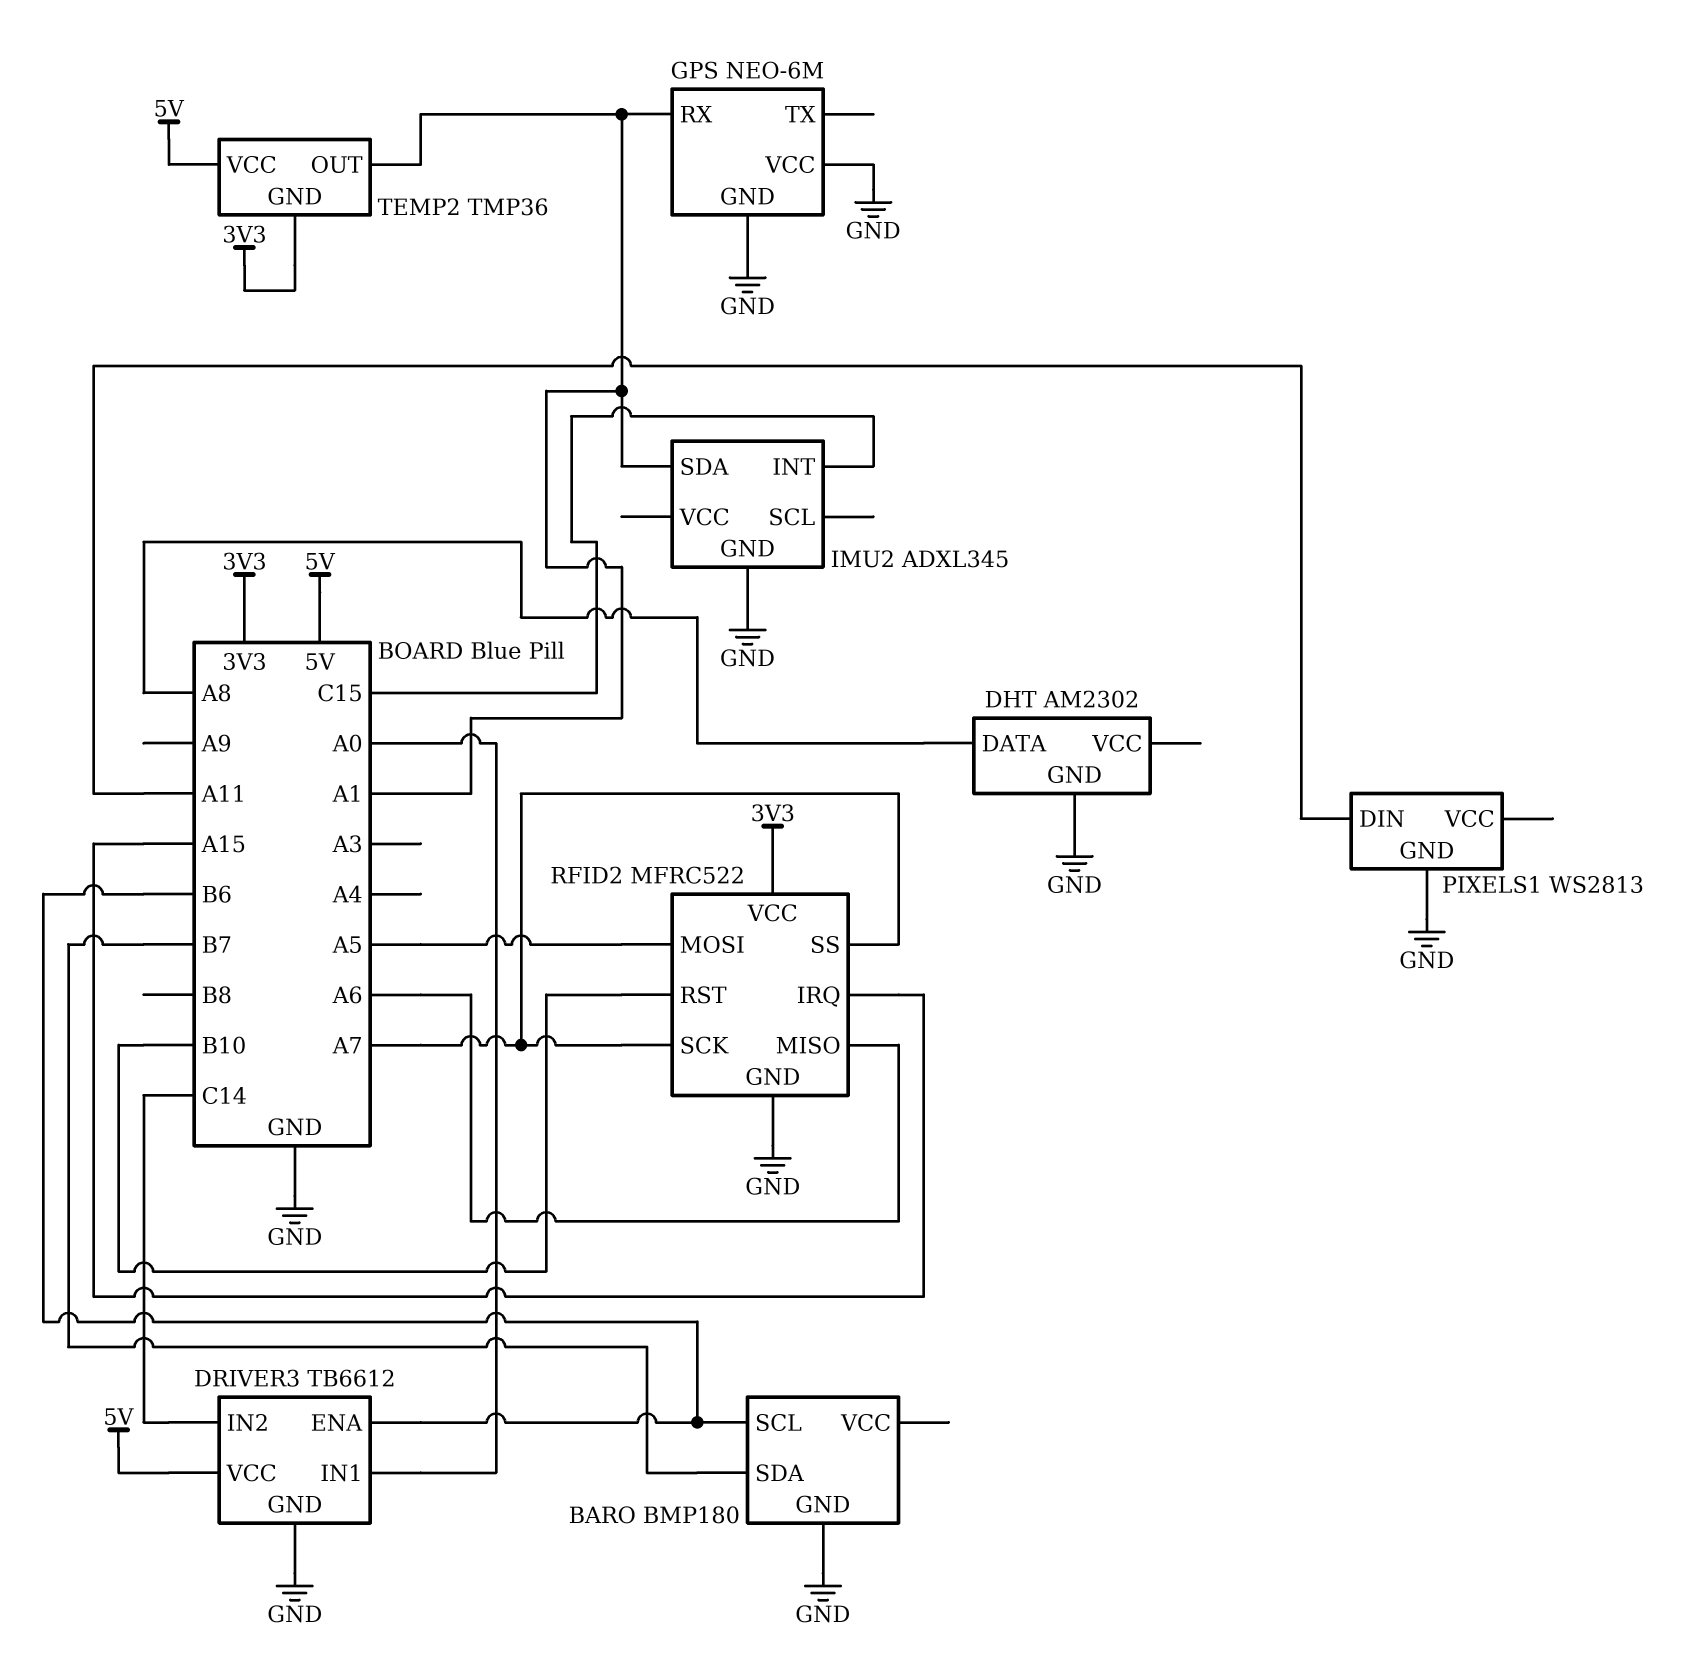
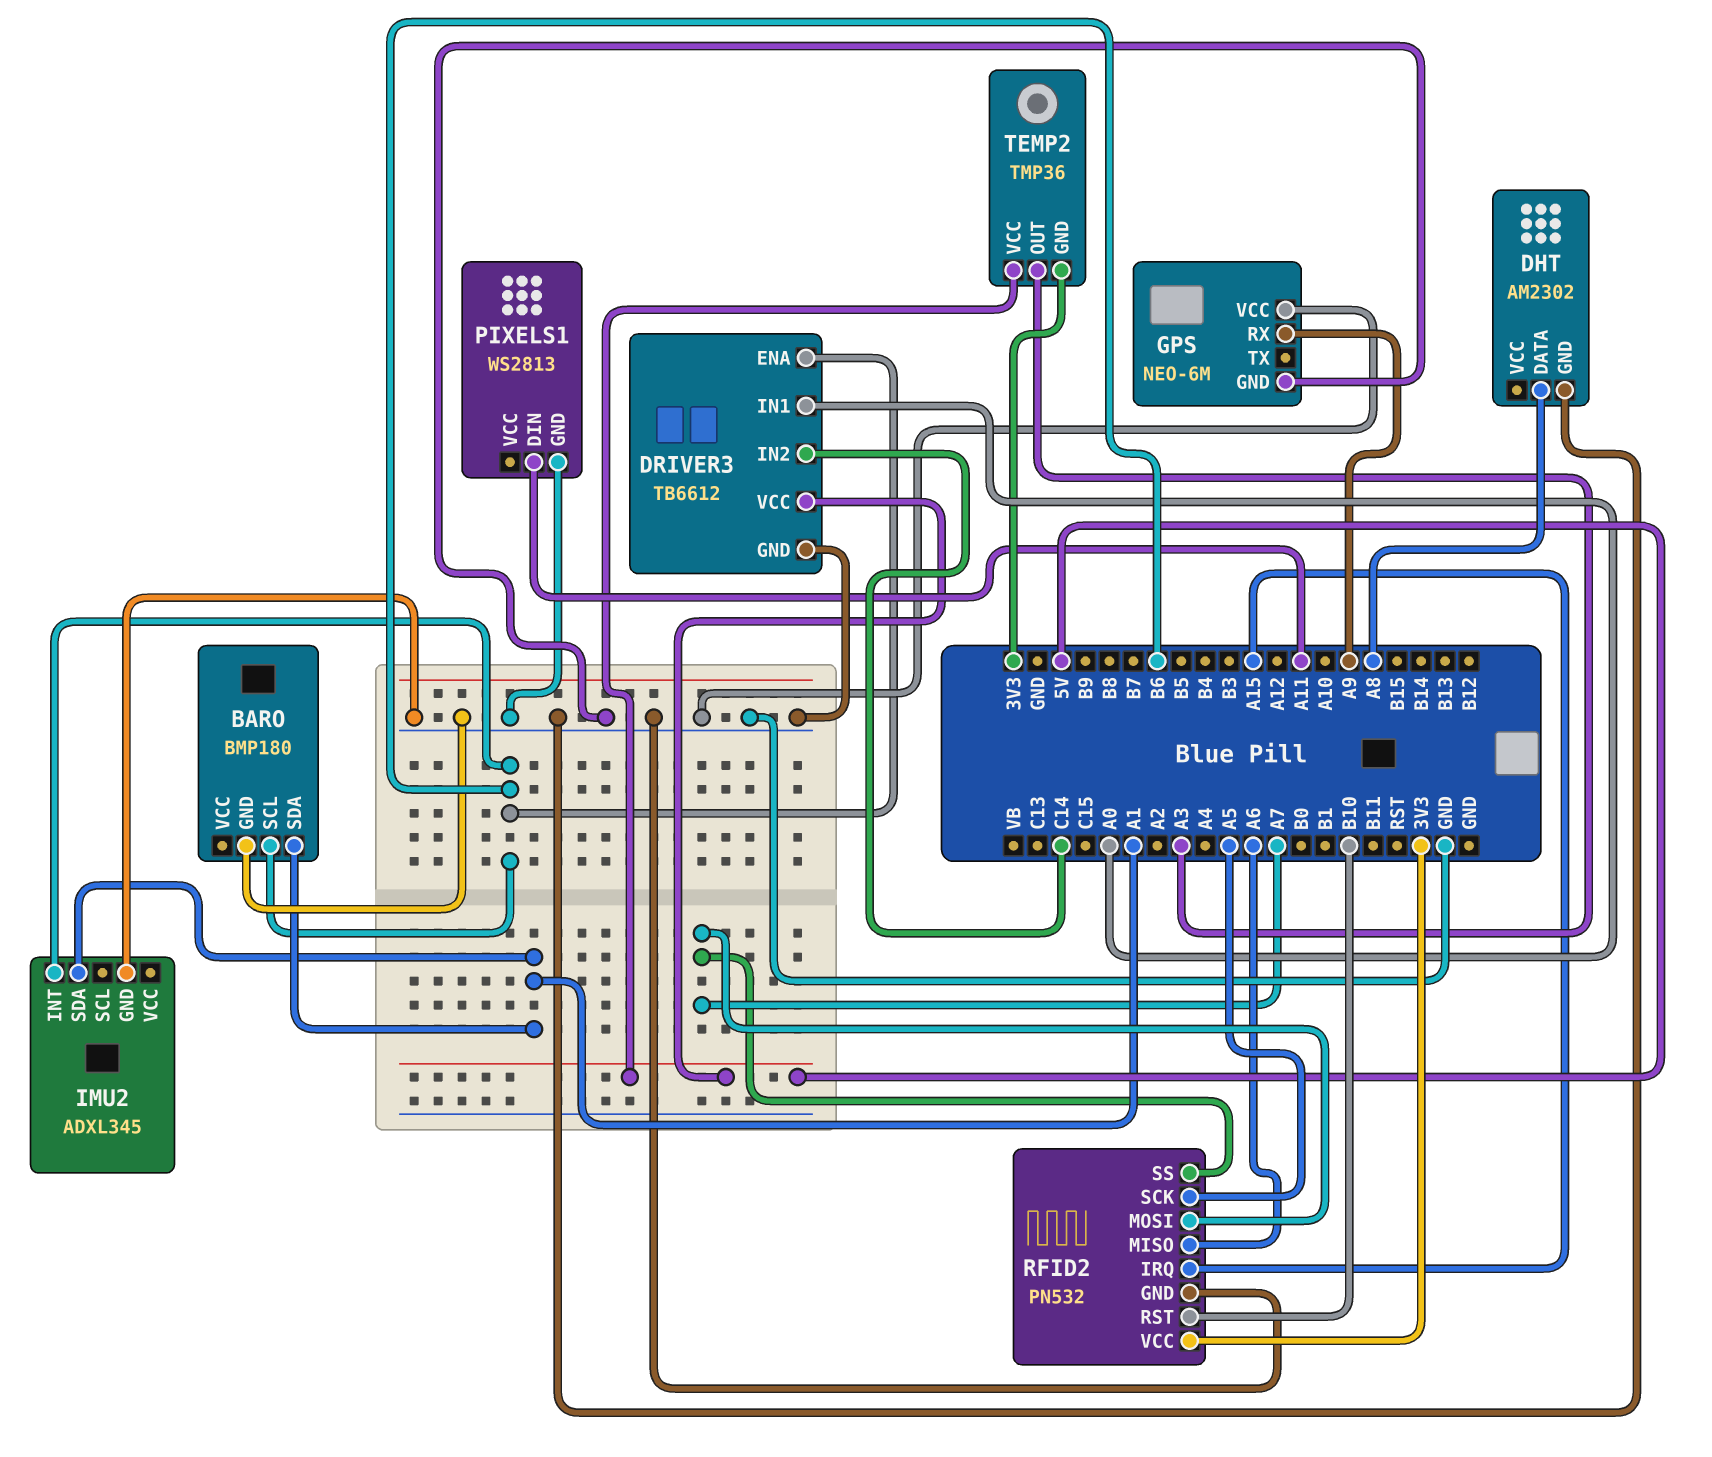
BARO pin SDA: B7 -> A1
GPS pin RX: A1 -> A9
IMU2 pin INT: C15 -> B6
RFID2: MFRC522 -> PN532
RFID2 pin MOSI: A5 -> A7
RFID2 pin SCK: A7 -> A5
TEMP2 pin OUT: A1 -> A3

